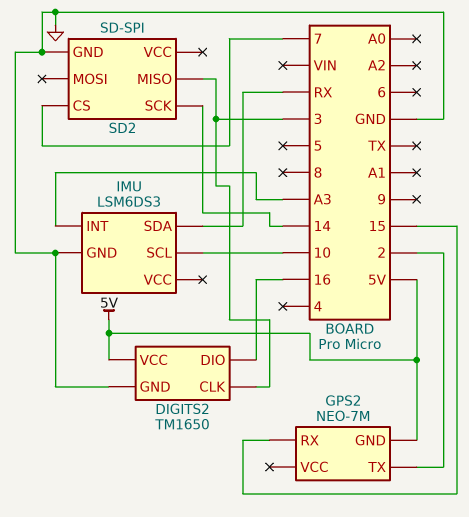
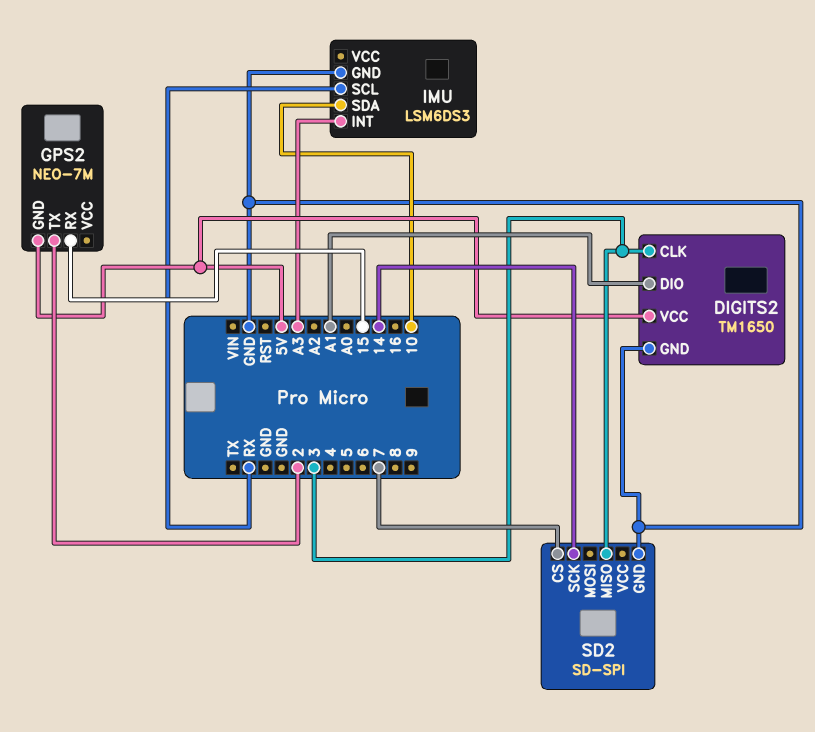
DIGITS2 pin DIO: 16 -> A1
IMU pin SCL: 10 -> RX
IMU pin SDA: RX -> 10

